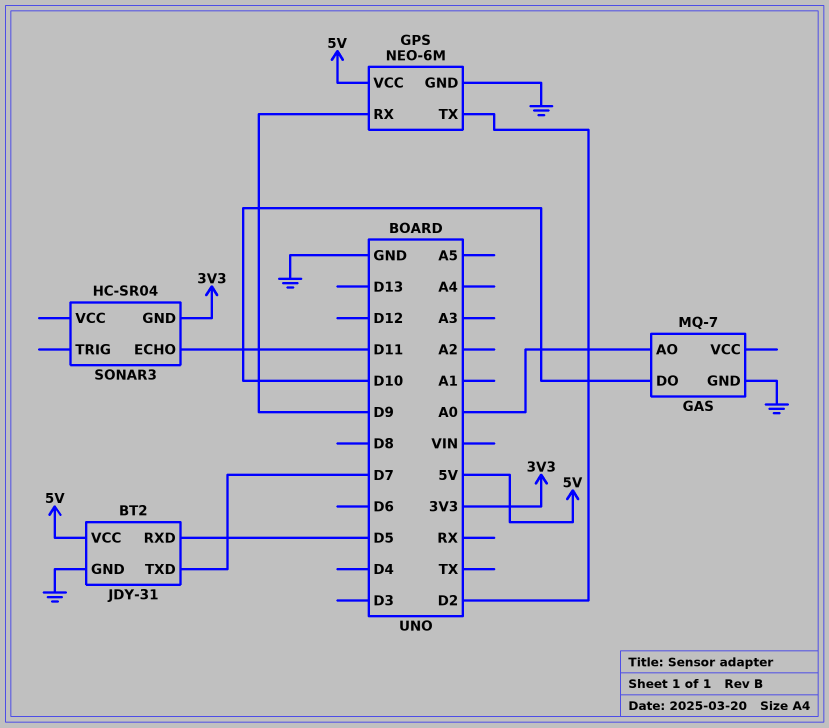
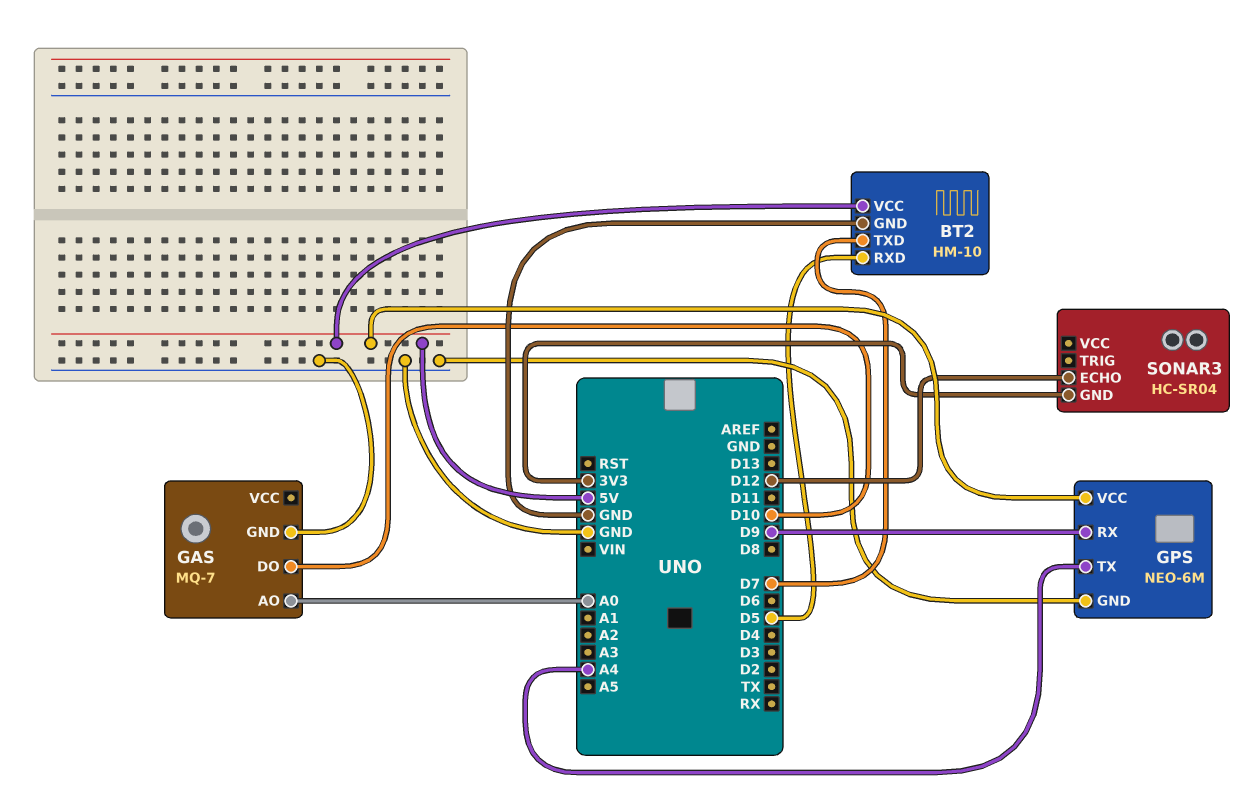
BT2: JDY-31 -> HM-10
GPS pin TX: D2 -> A4
SONAR3 pin ECHO: D11 -> D12

